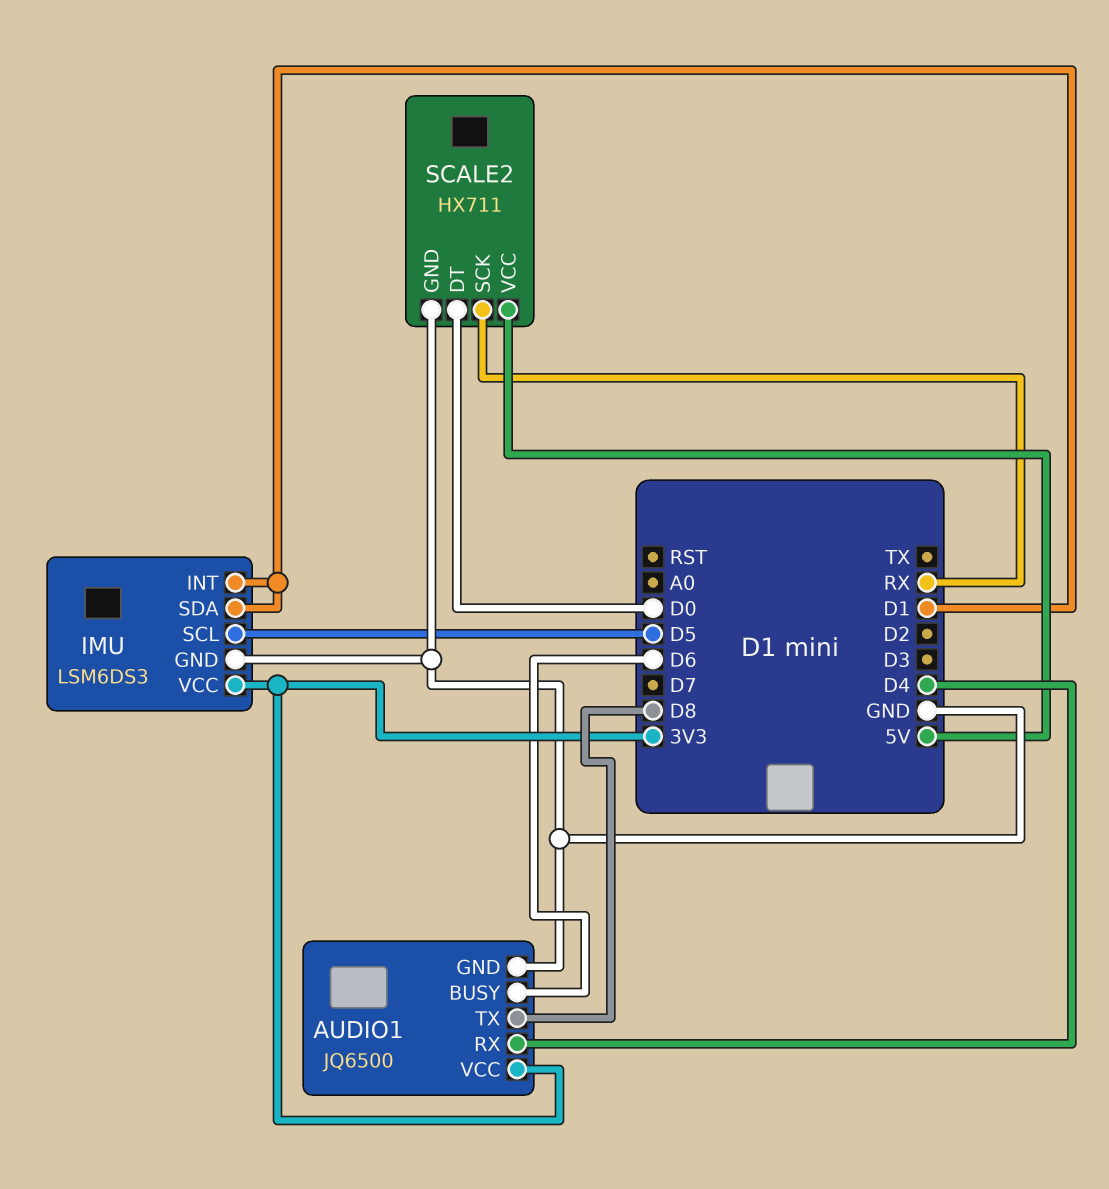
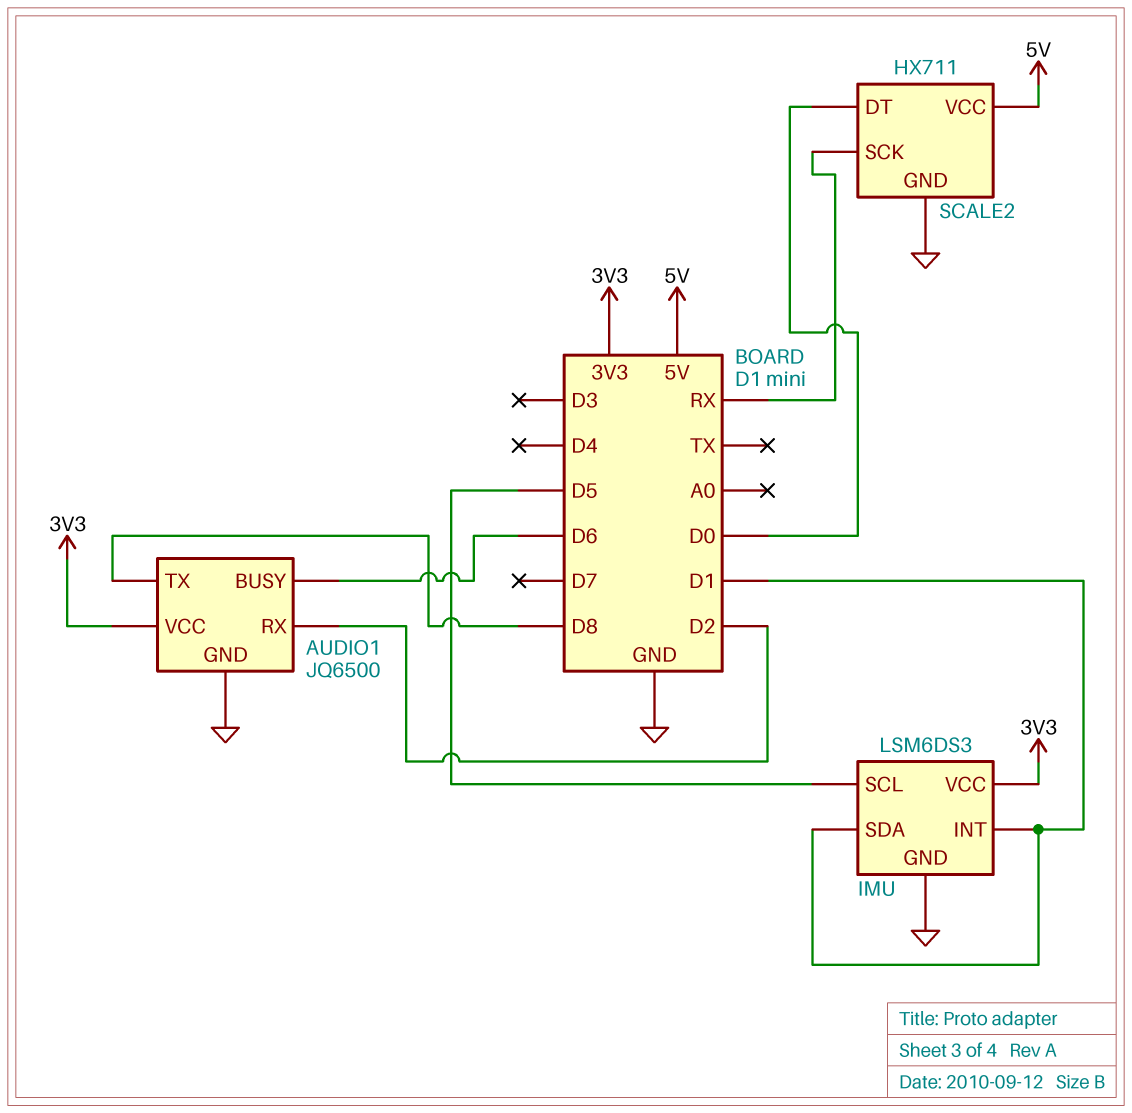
AUDIO1 pin RX: D4 -> D2

